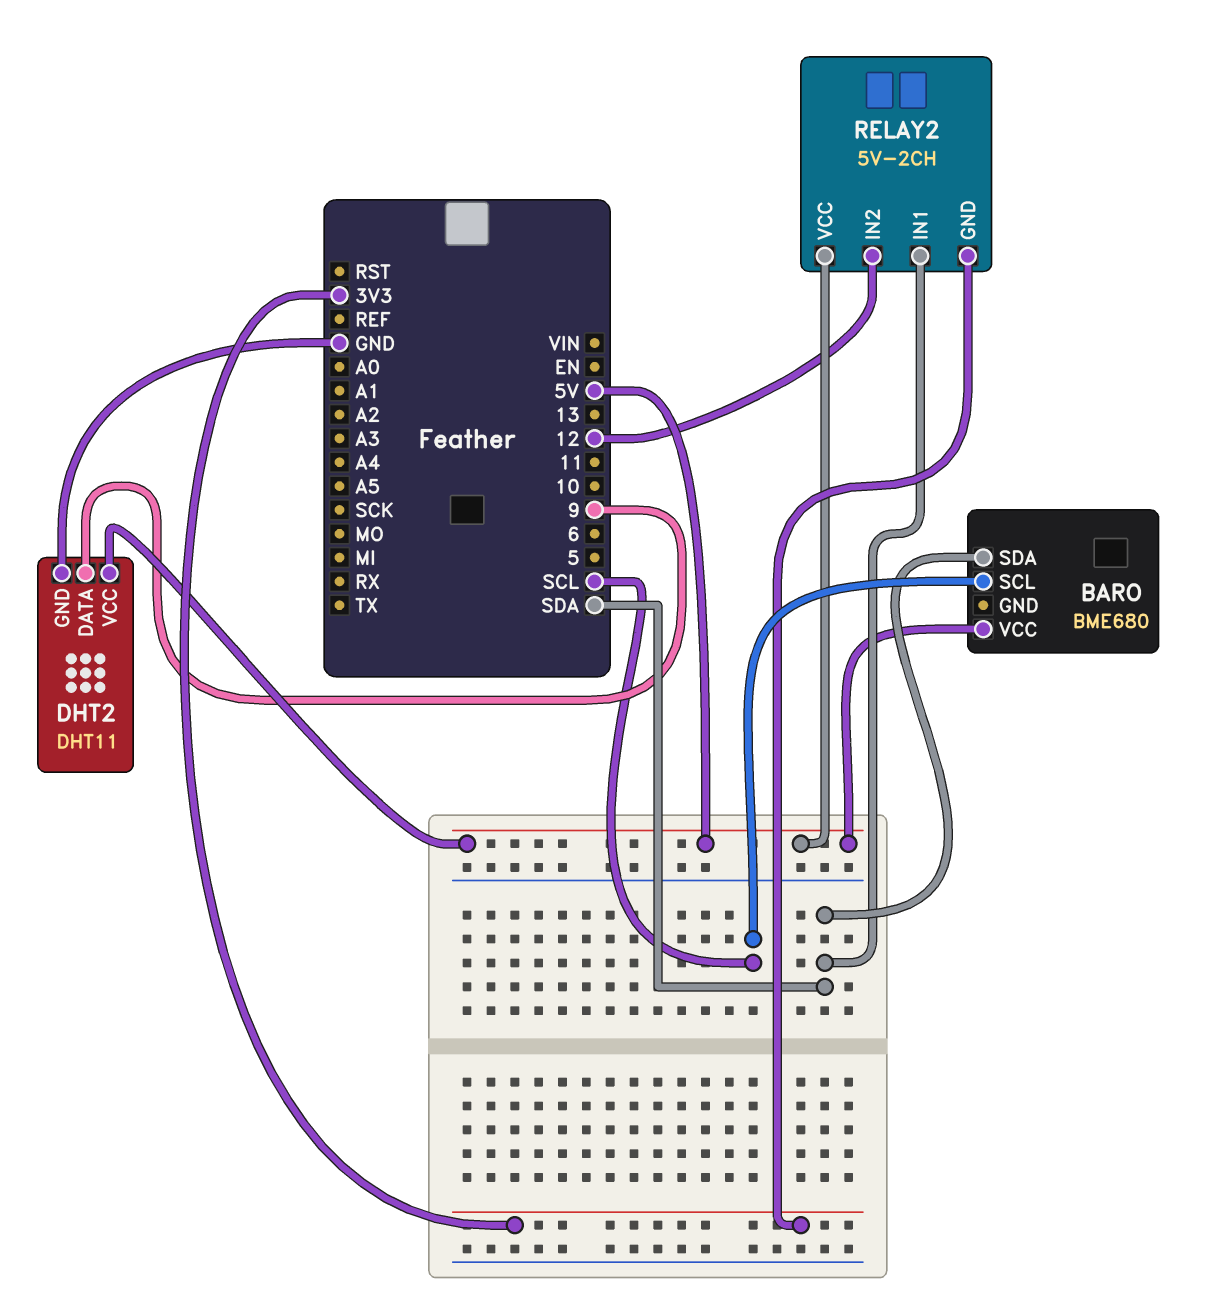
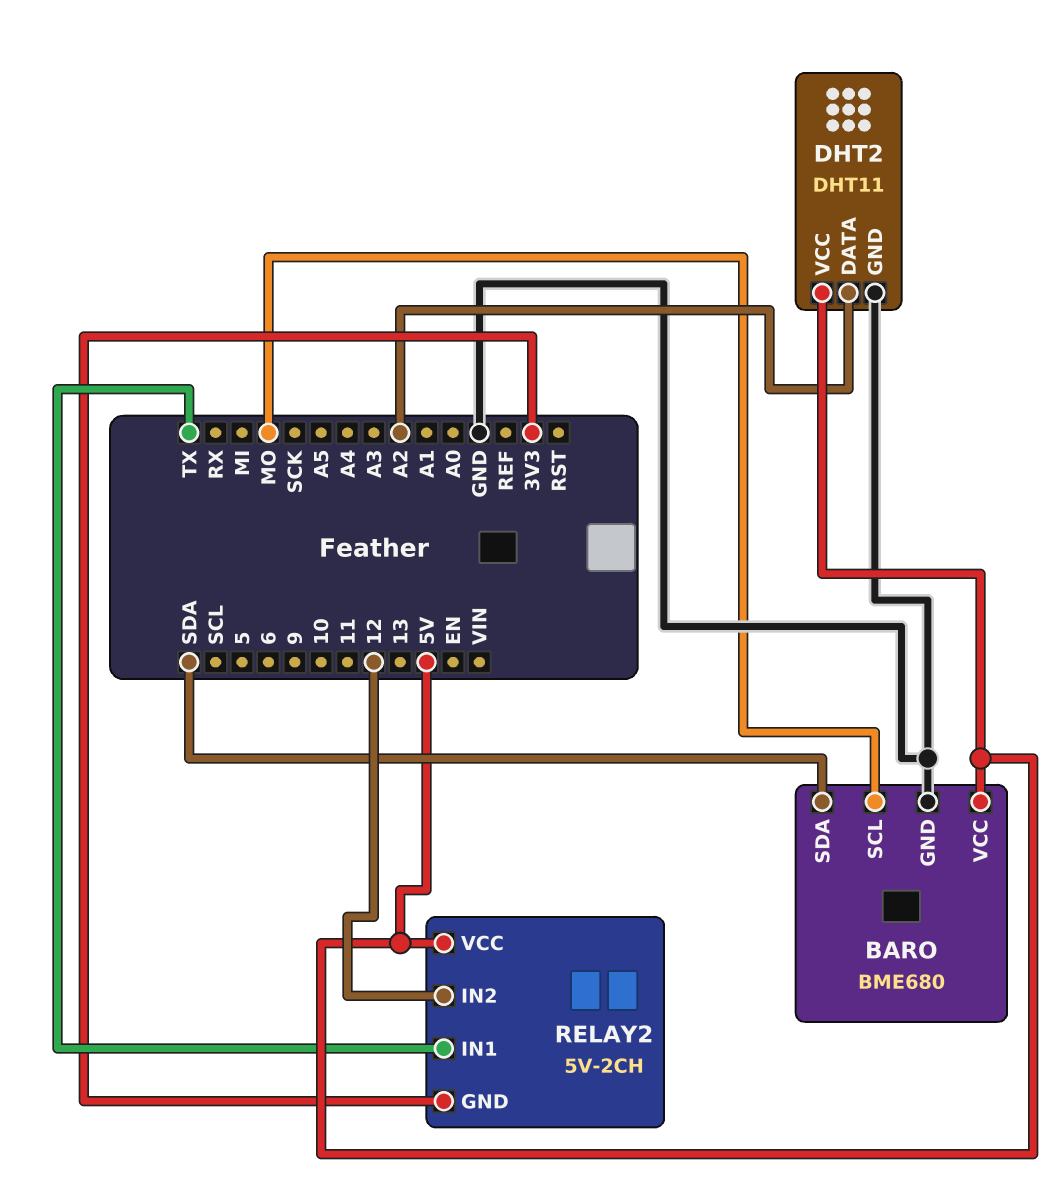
BARO pin GND: none -> GND
BARO pin SCL: SCL -> MO
DHT2 pin DATA: 9 -> A2
RELAY2 pin IN1: SDA -> TX

